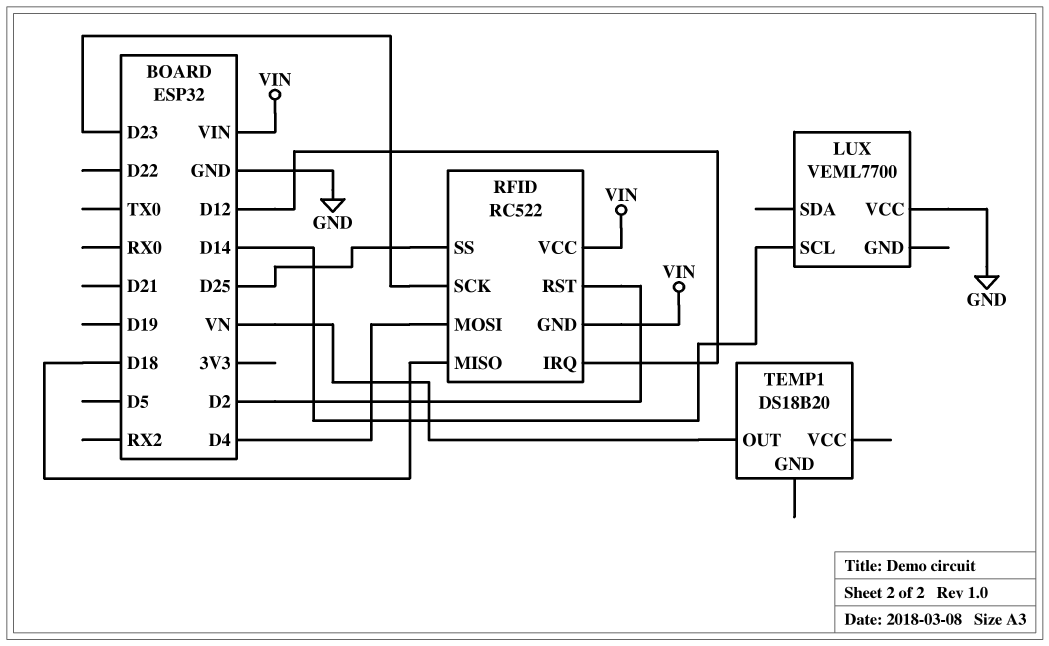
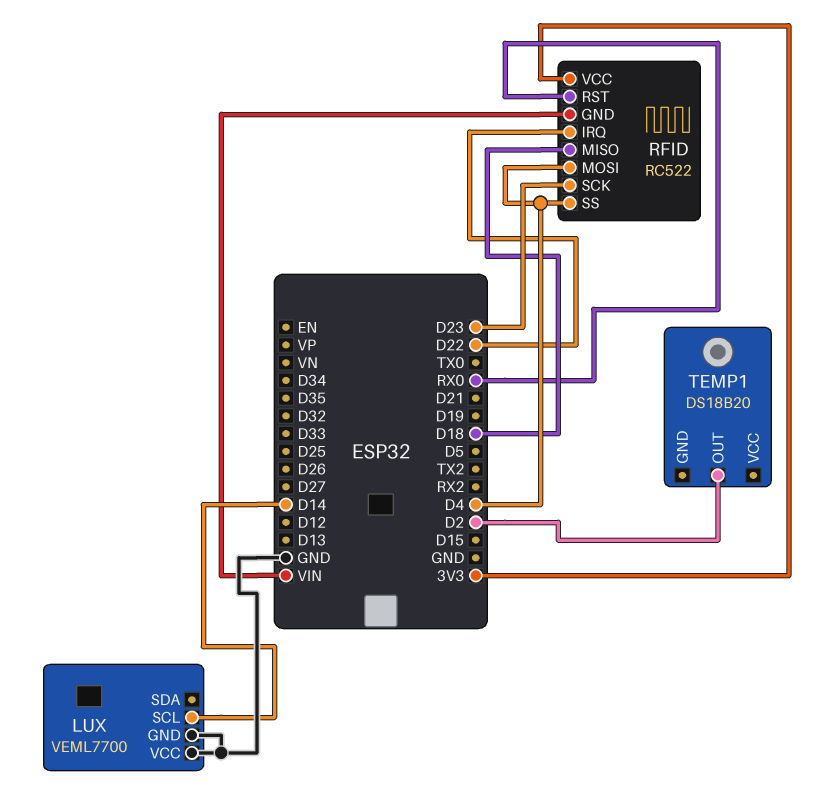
LUX pin GND: none -> GND
RFID pin IRQ: D12 -> D22
RFID pin RST: D2 -> RX0
RFID pin SS: D25 -> D4
RFID pin VCC: VIN -> 3V3
TEMP1 pin OUT: VN -> D2

